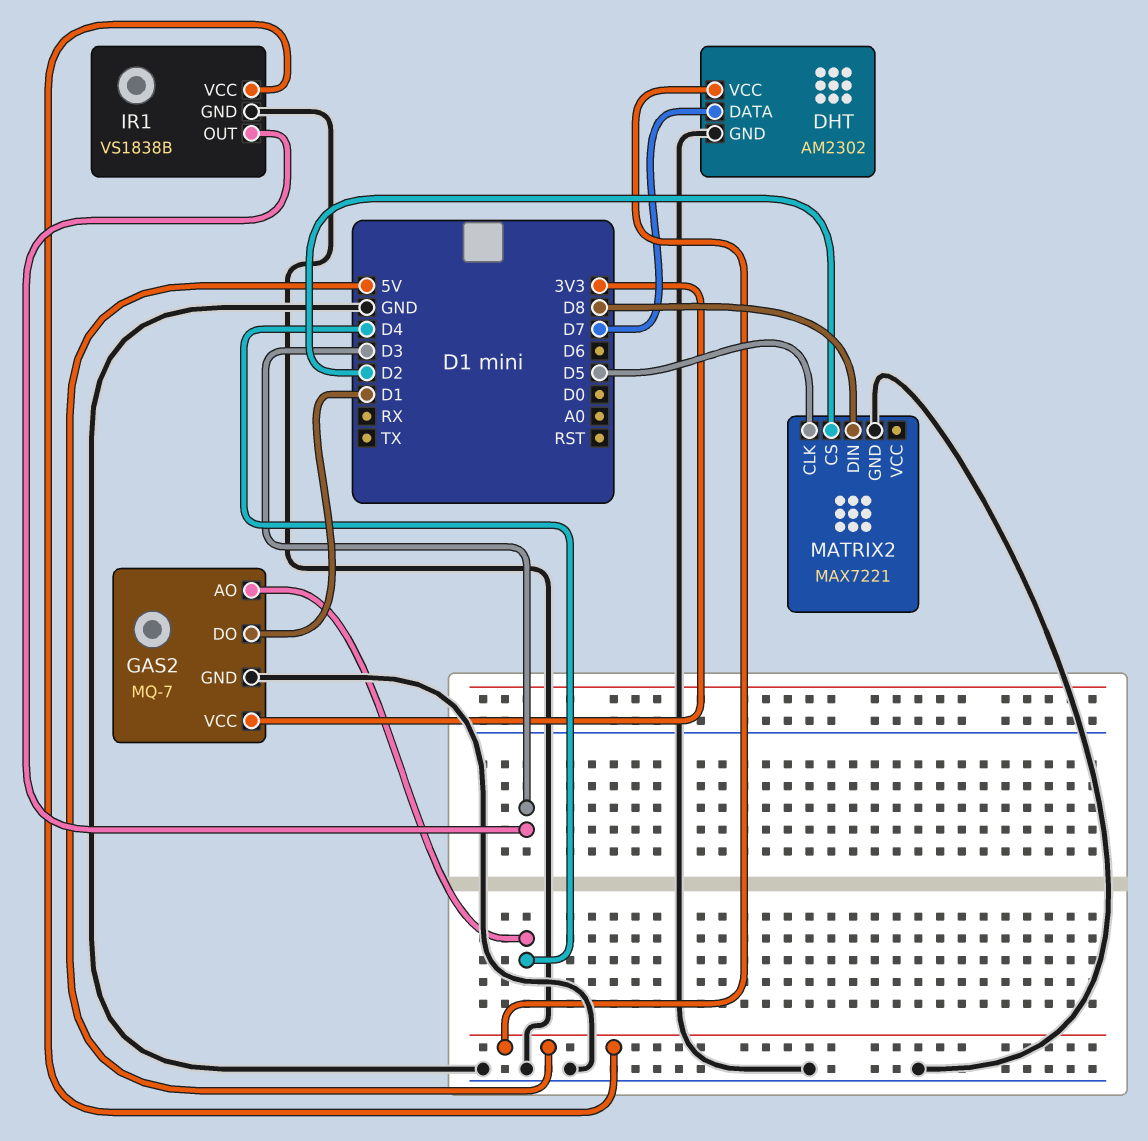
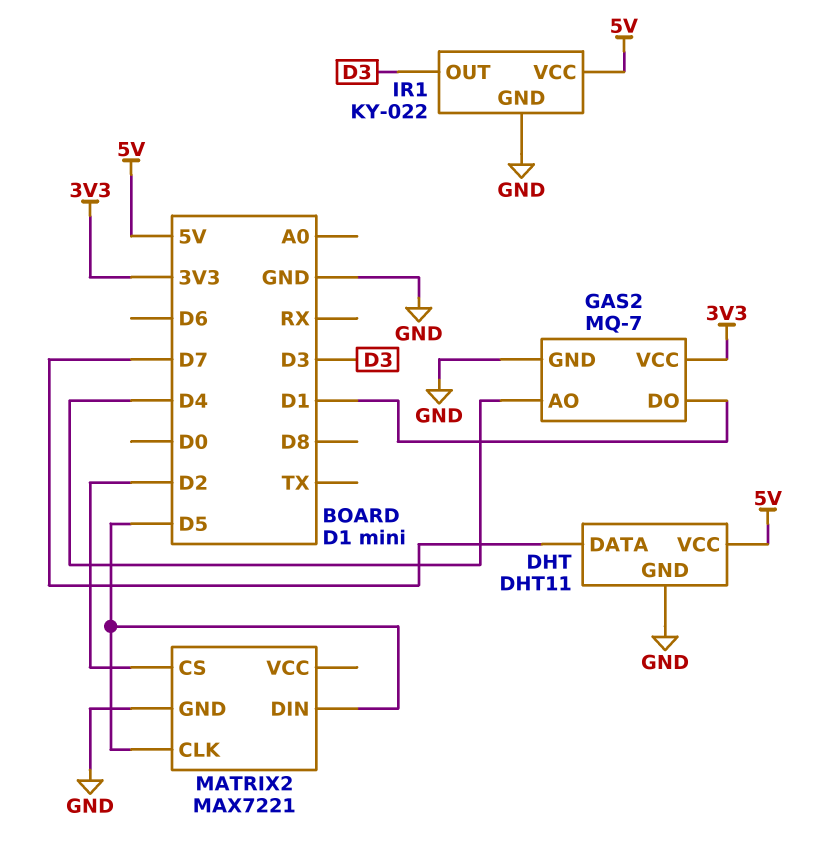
DHT: AM2302 -> DHT11
IR1: VS1838B -> KY-022
MATRIX2 pin DIN: D8 -> D5

